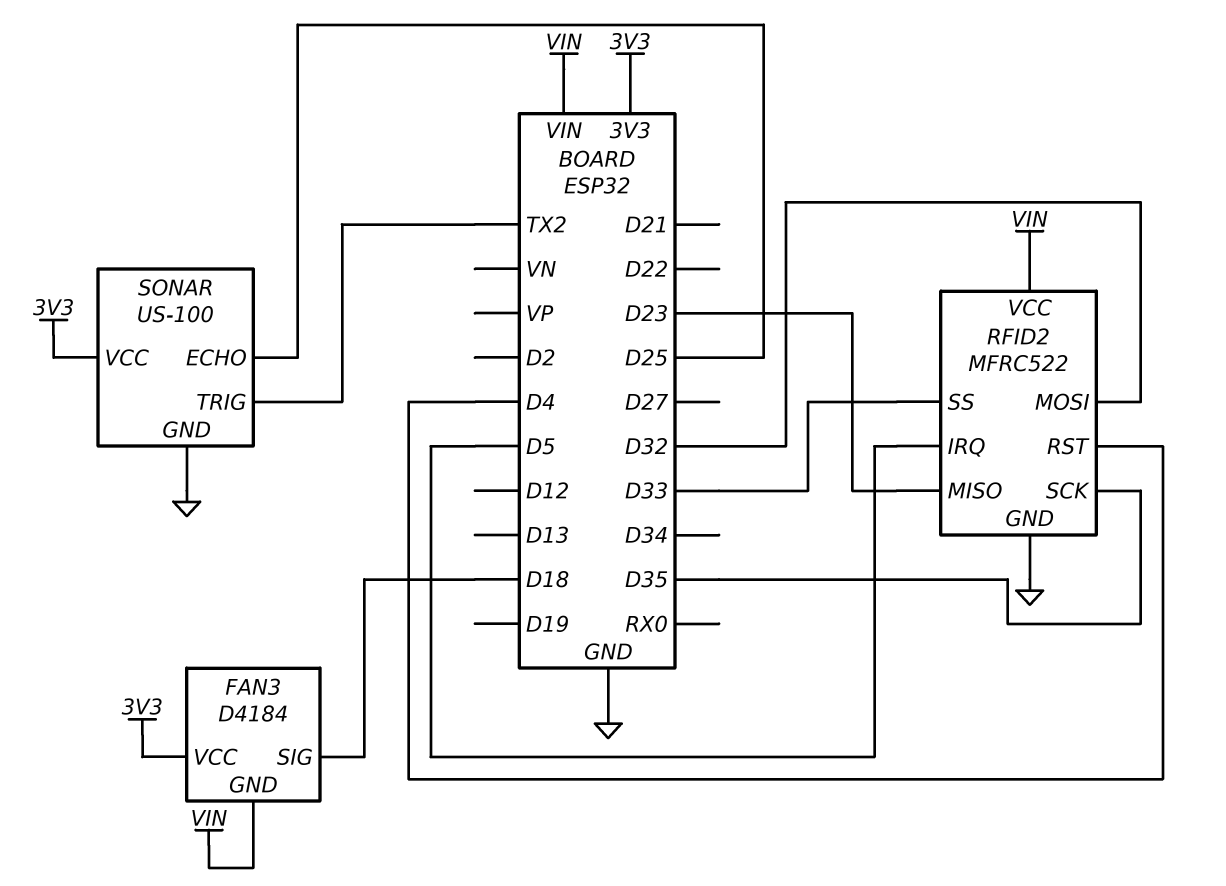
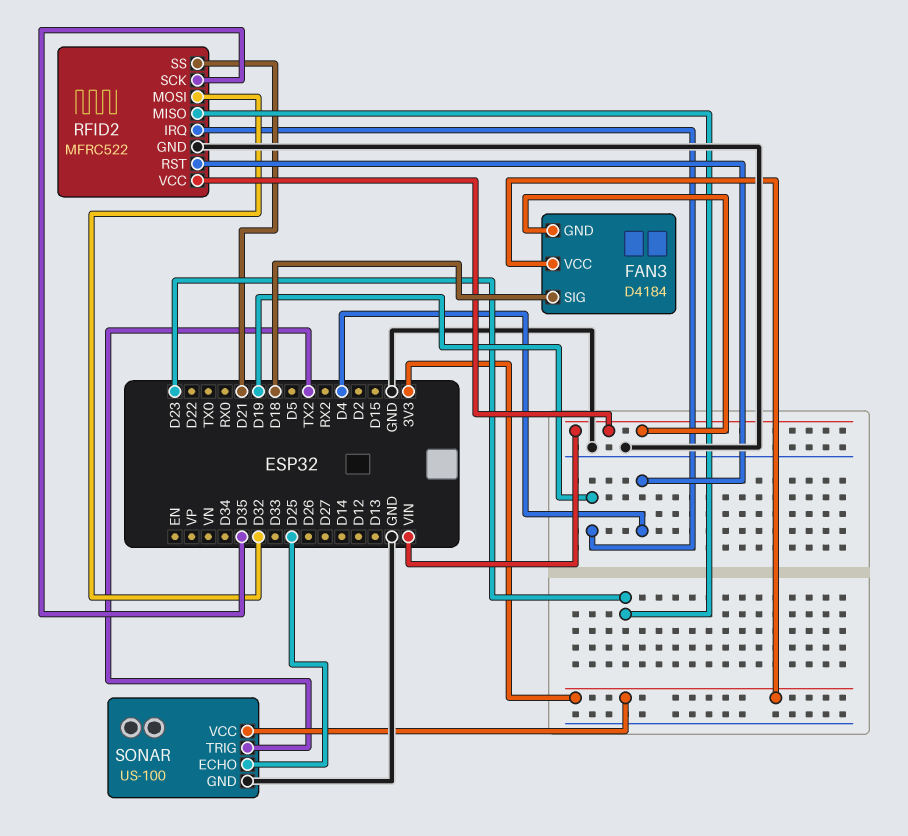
RFID2 pin IRQ: D5 -> D19
RFID2 pin SS: D33 -> D21

